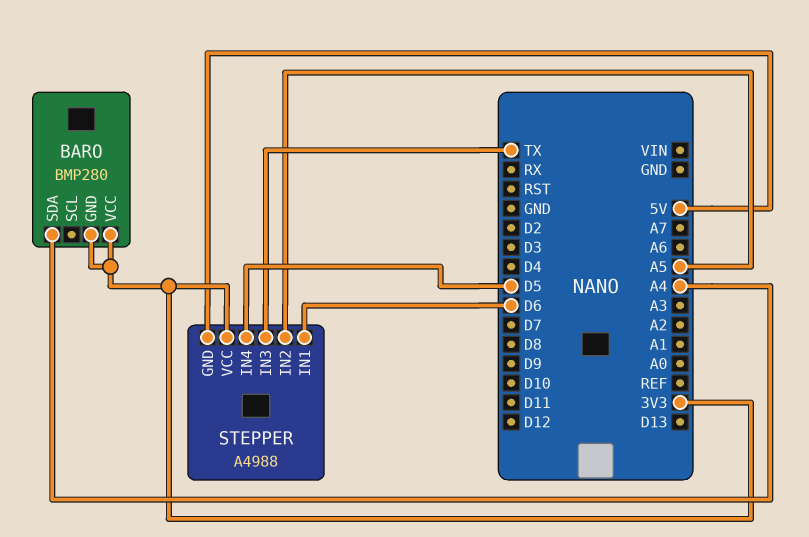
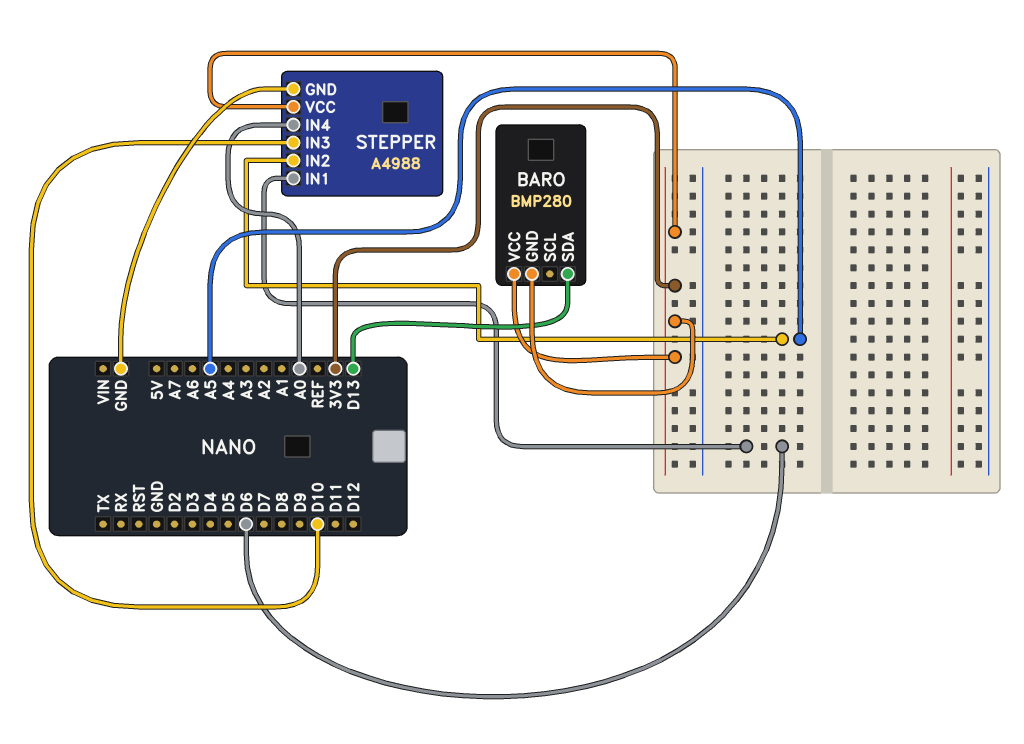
BARO pin SDA: A4 -> D13
STEPPER pin GND: 5V -> GND
STEPPER pin IN3: TX -> D10
STEPPER pin IN4: D5 -> A0

